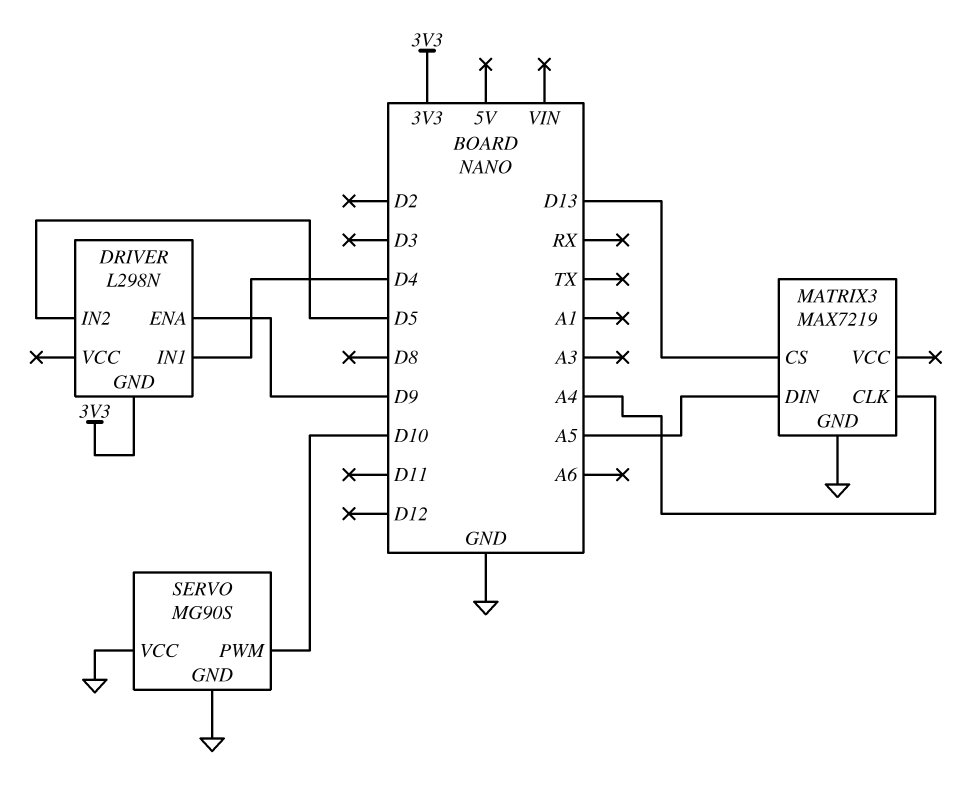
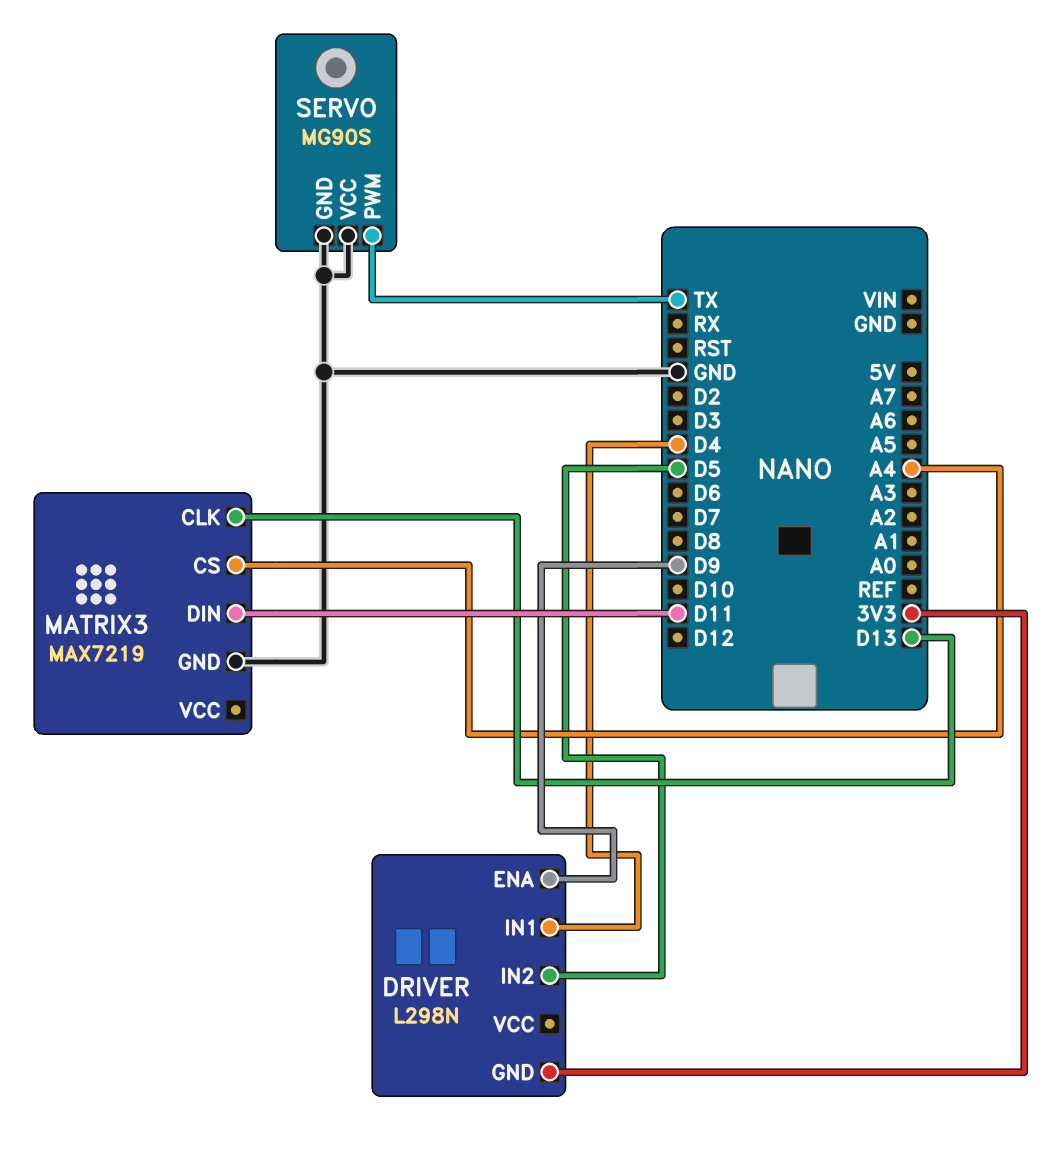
MATRIX3 pin CLK: A4 -> D13
MATRIX3 pin CS: D13 -> A4
MATRIX3 pin DIN: A5 -> D11
SERVO pin PWM: D10 -> TX

